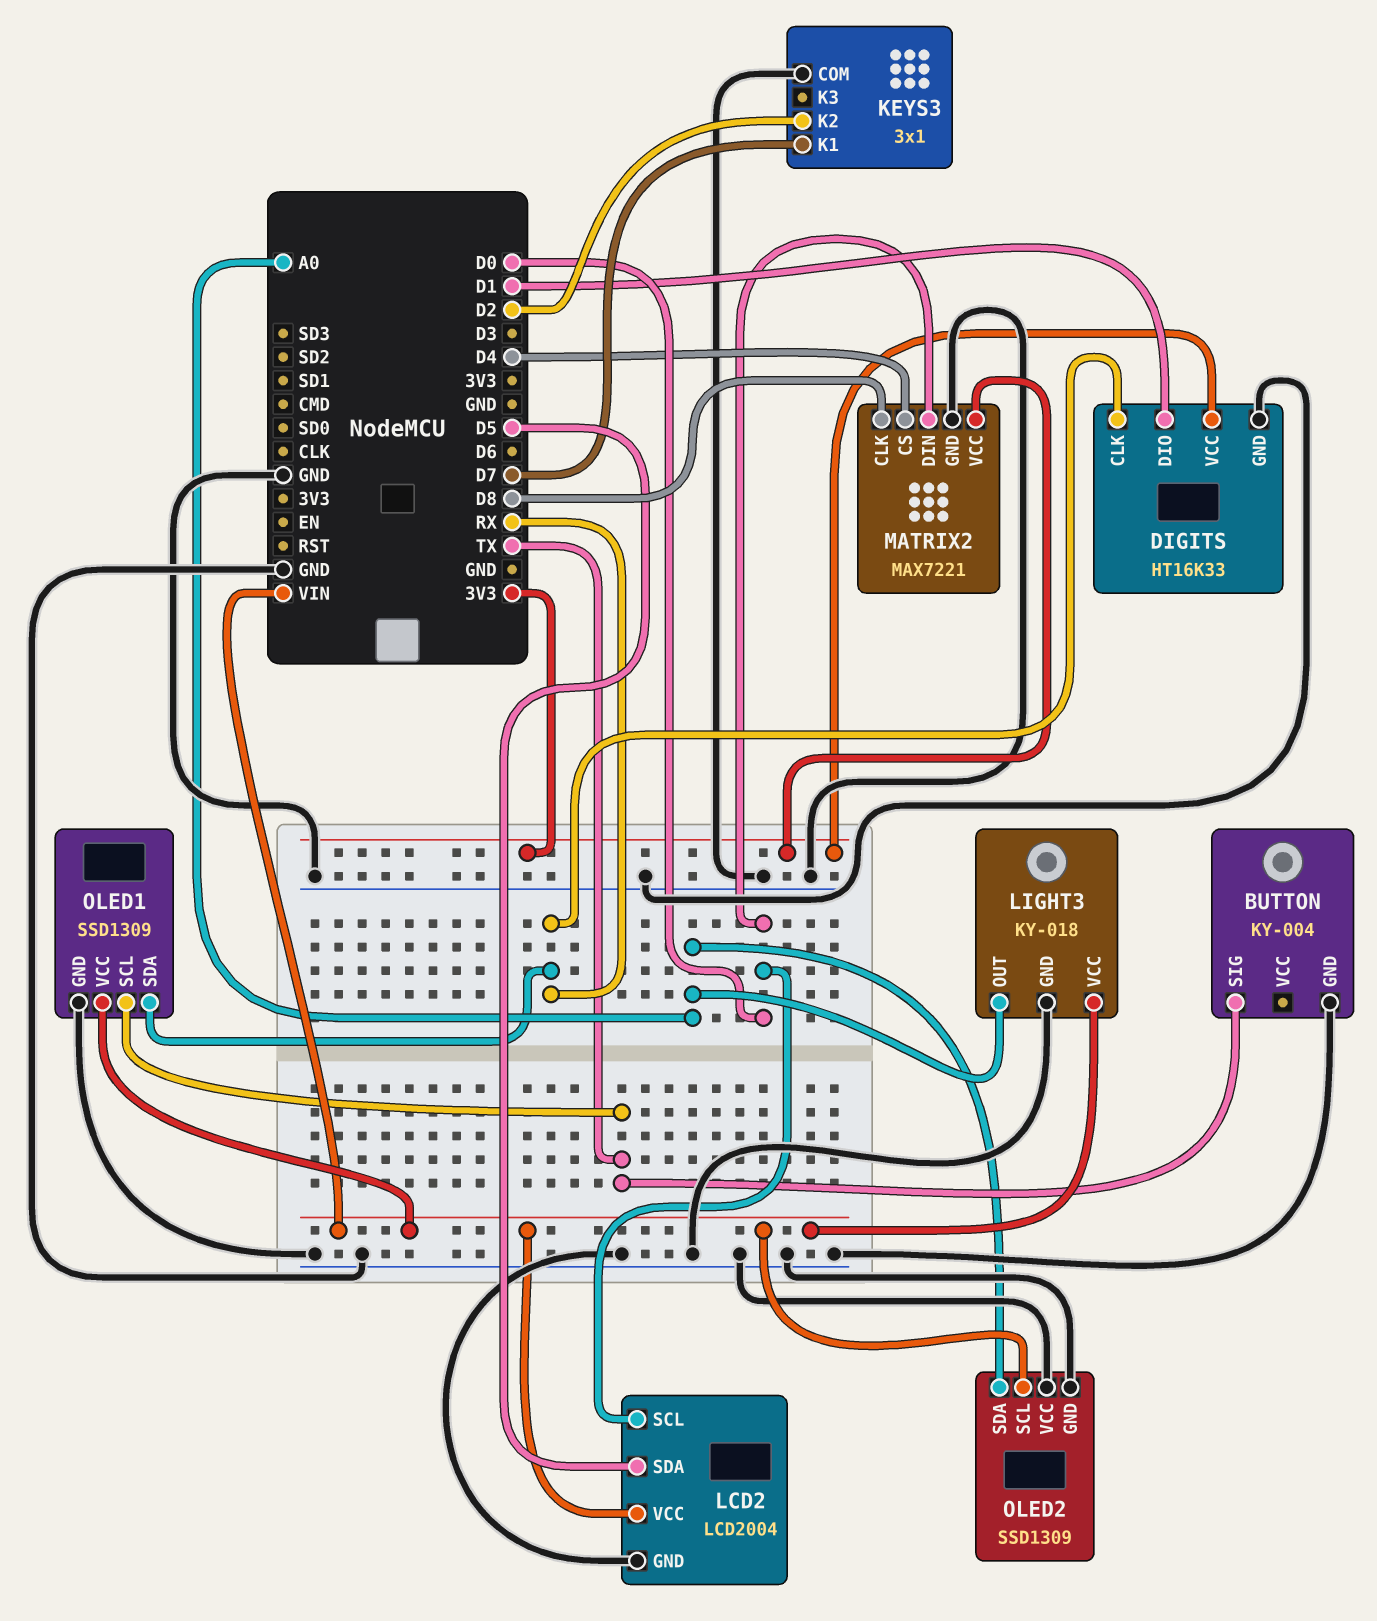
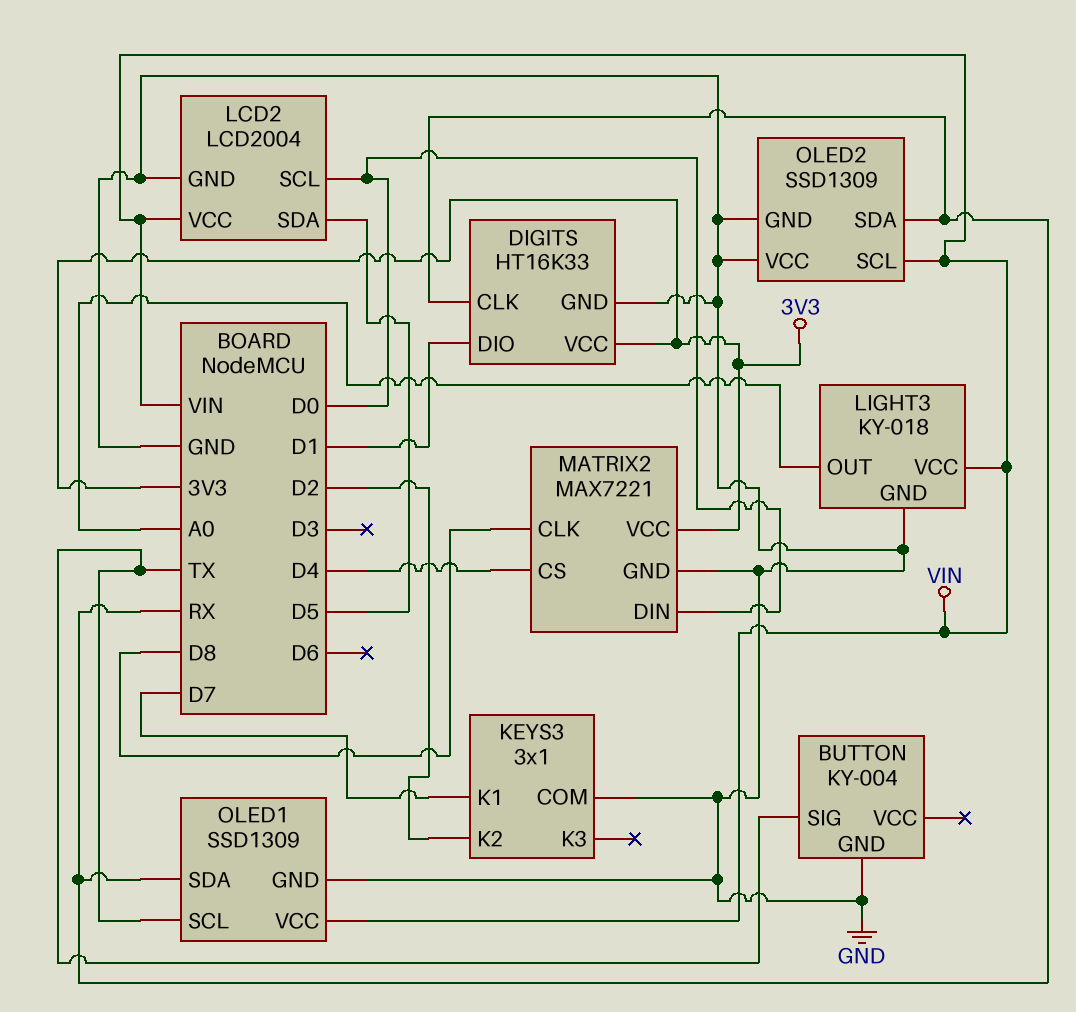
OLED2 pin SDA: A0 -> RX

